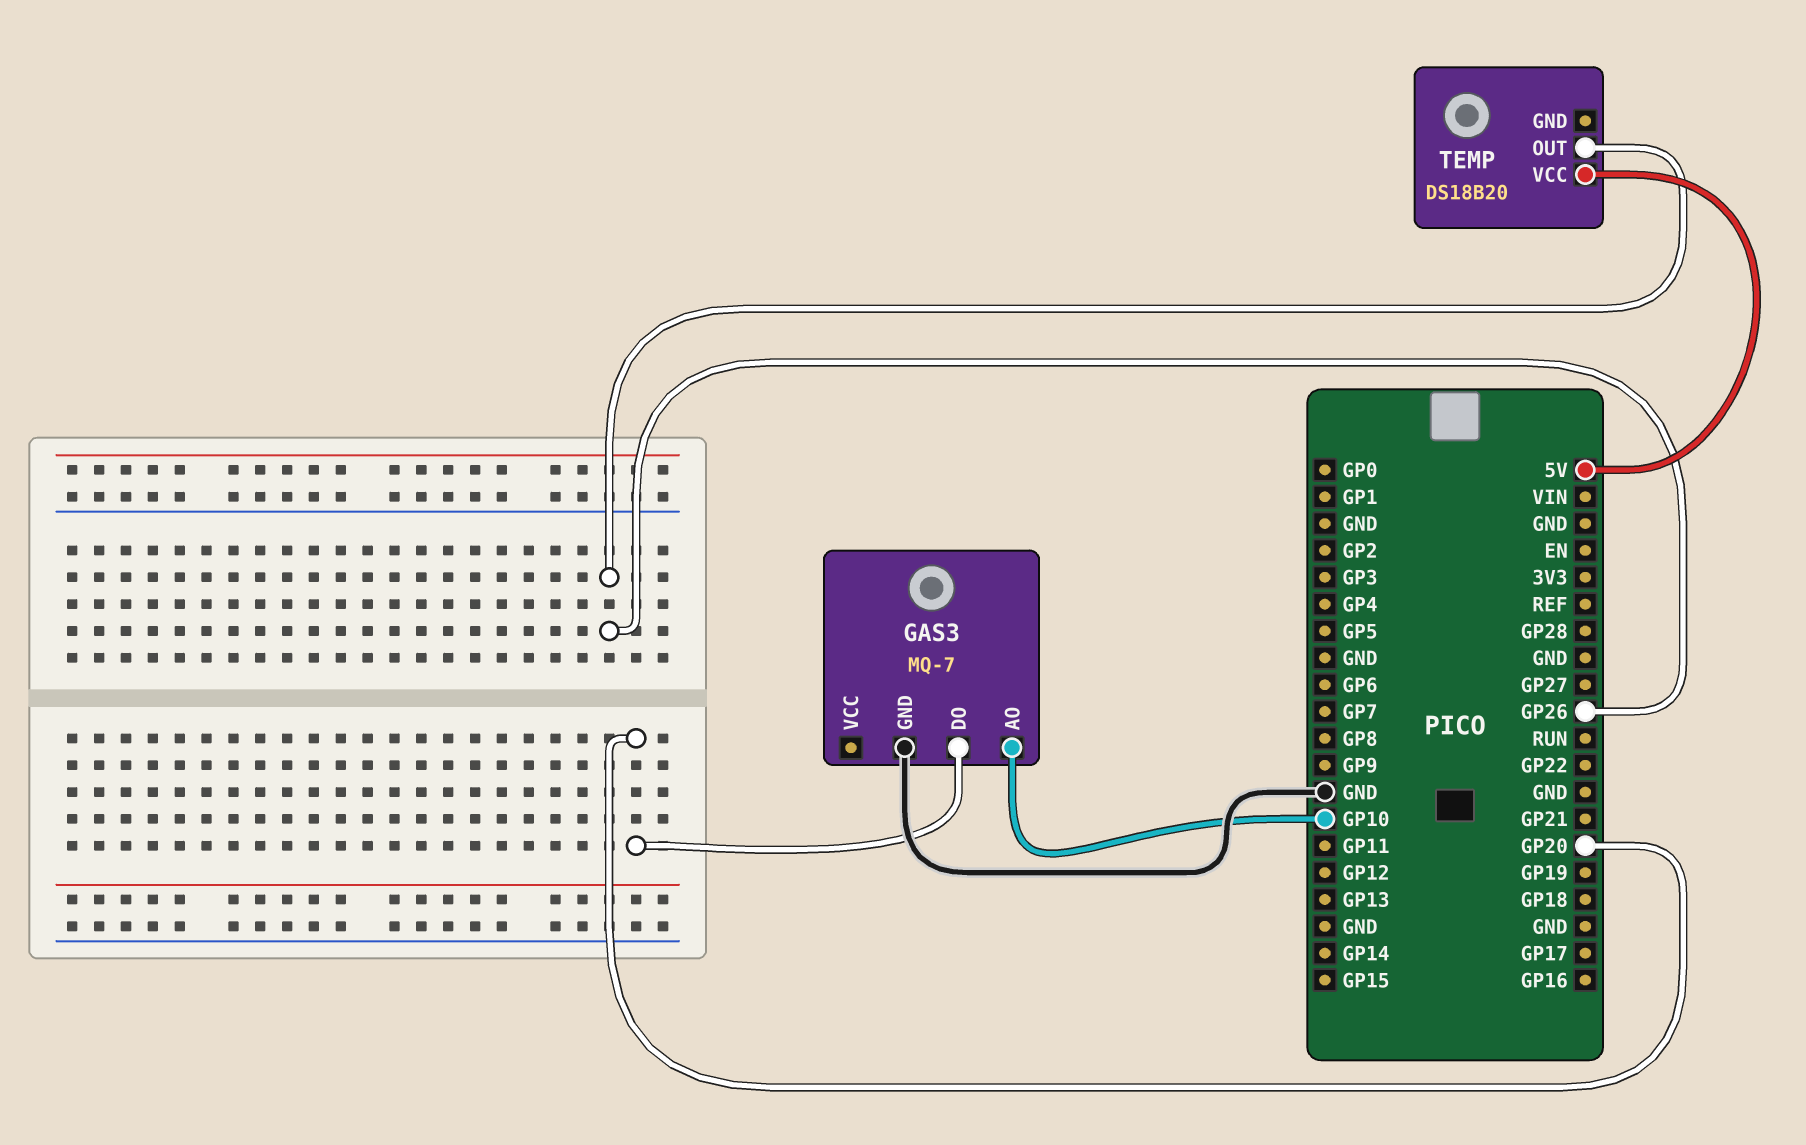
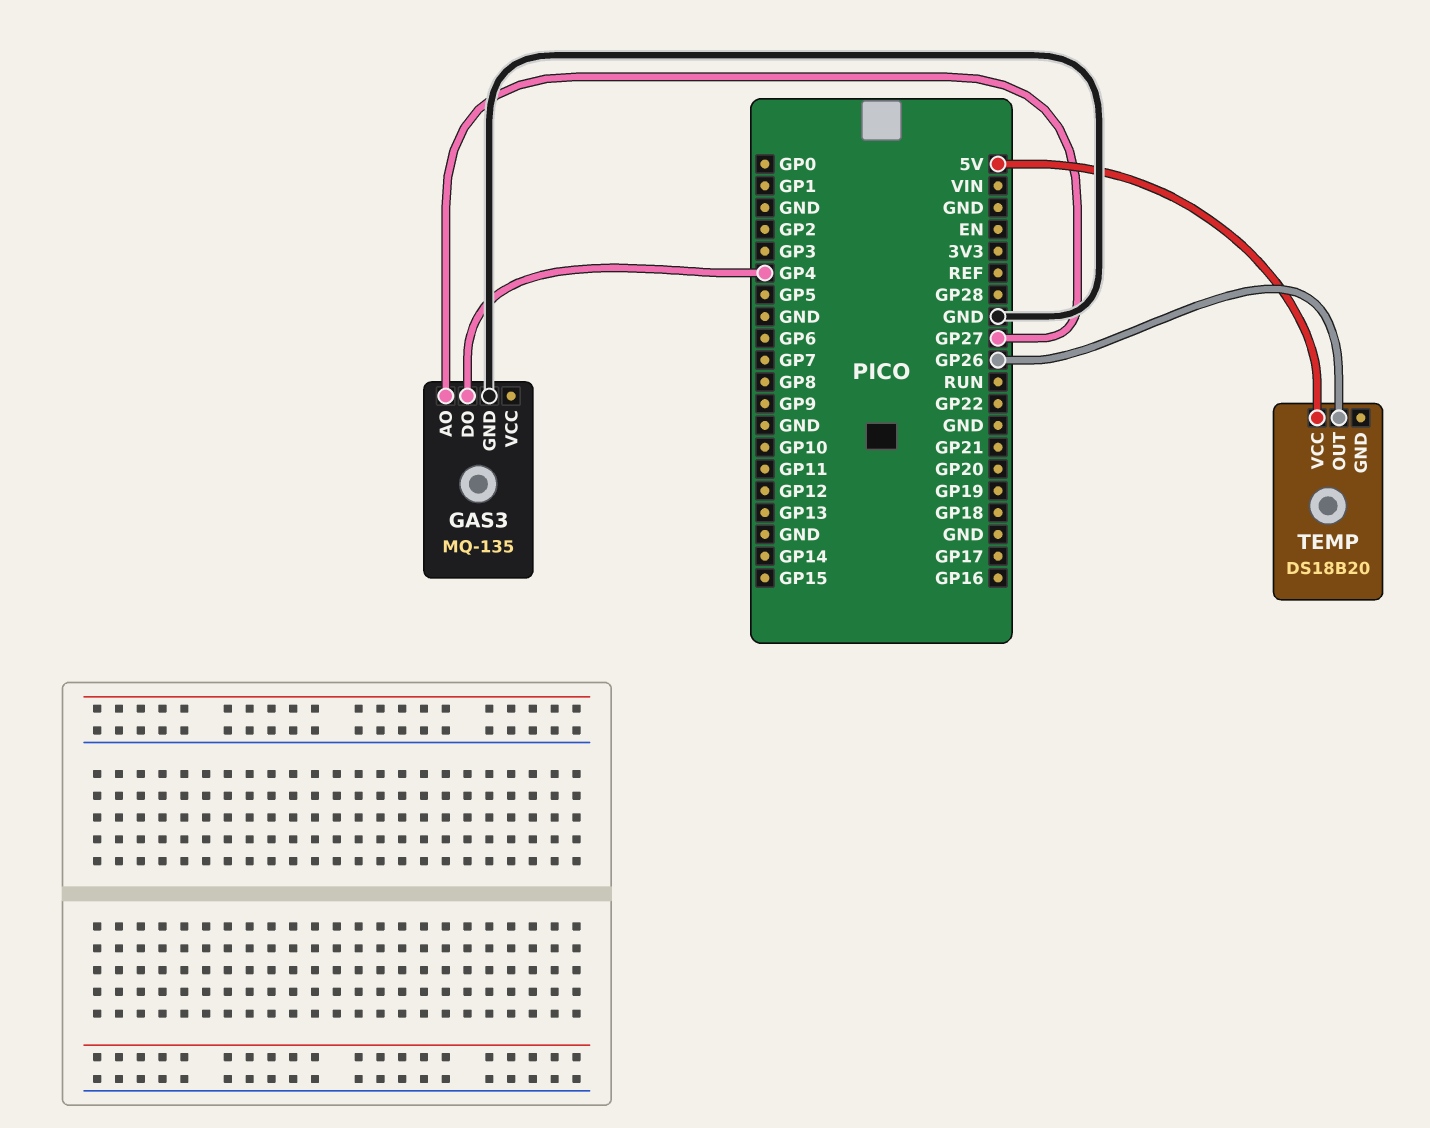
GAS3: MQ-7 -> MQ-135
GAS3 pin AO: GP10 -> GP27
GAS3 pin DO: GP20 -> GP4

